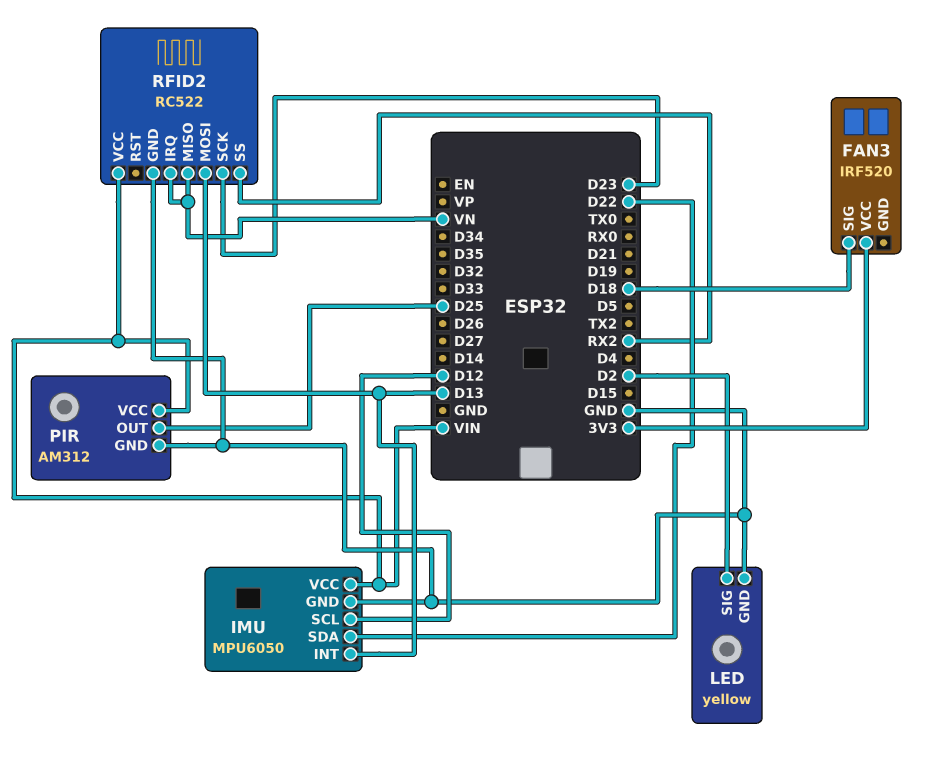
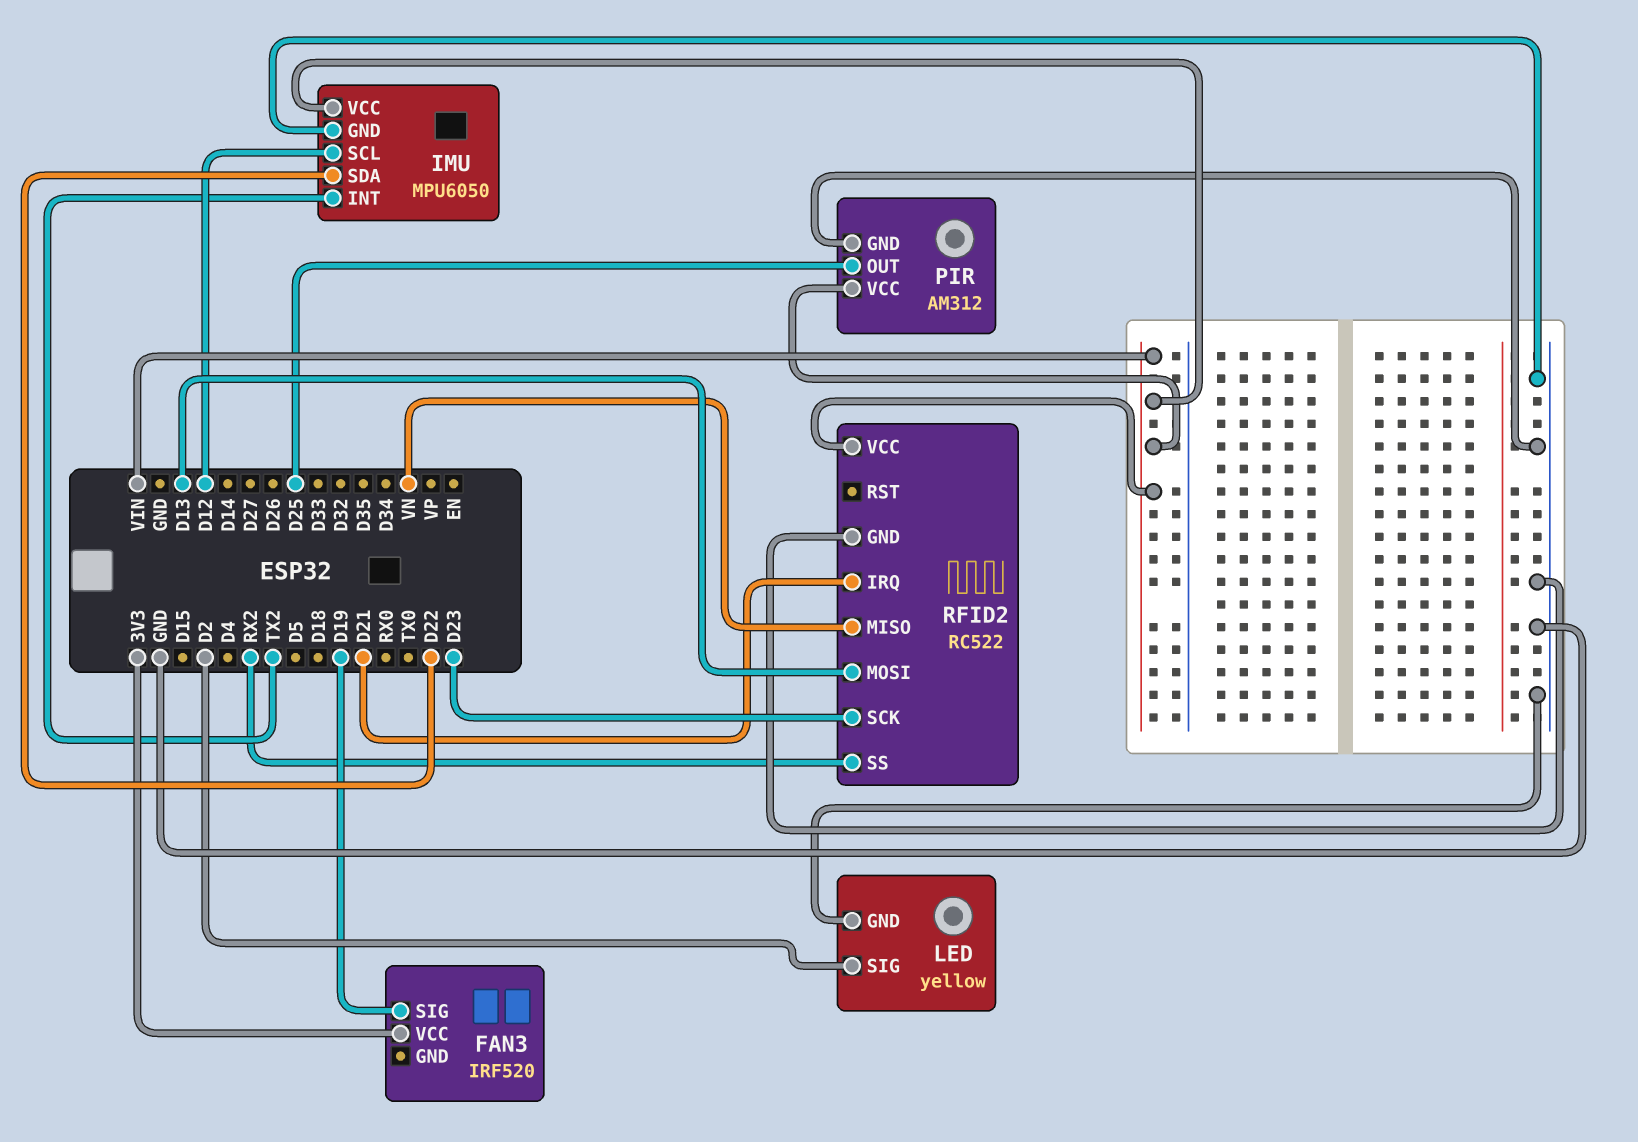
FAN3 pin SIG: D18 -> D19
IMU pin INT: D13 -> TX2
RFID2 pin IRQ: VN -> D21

